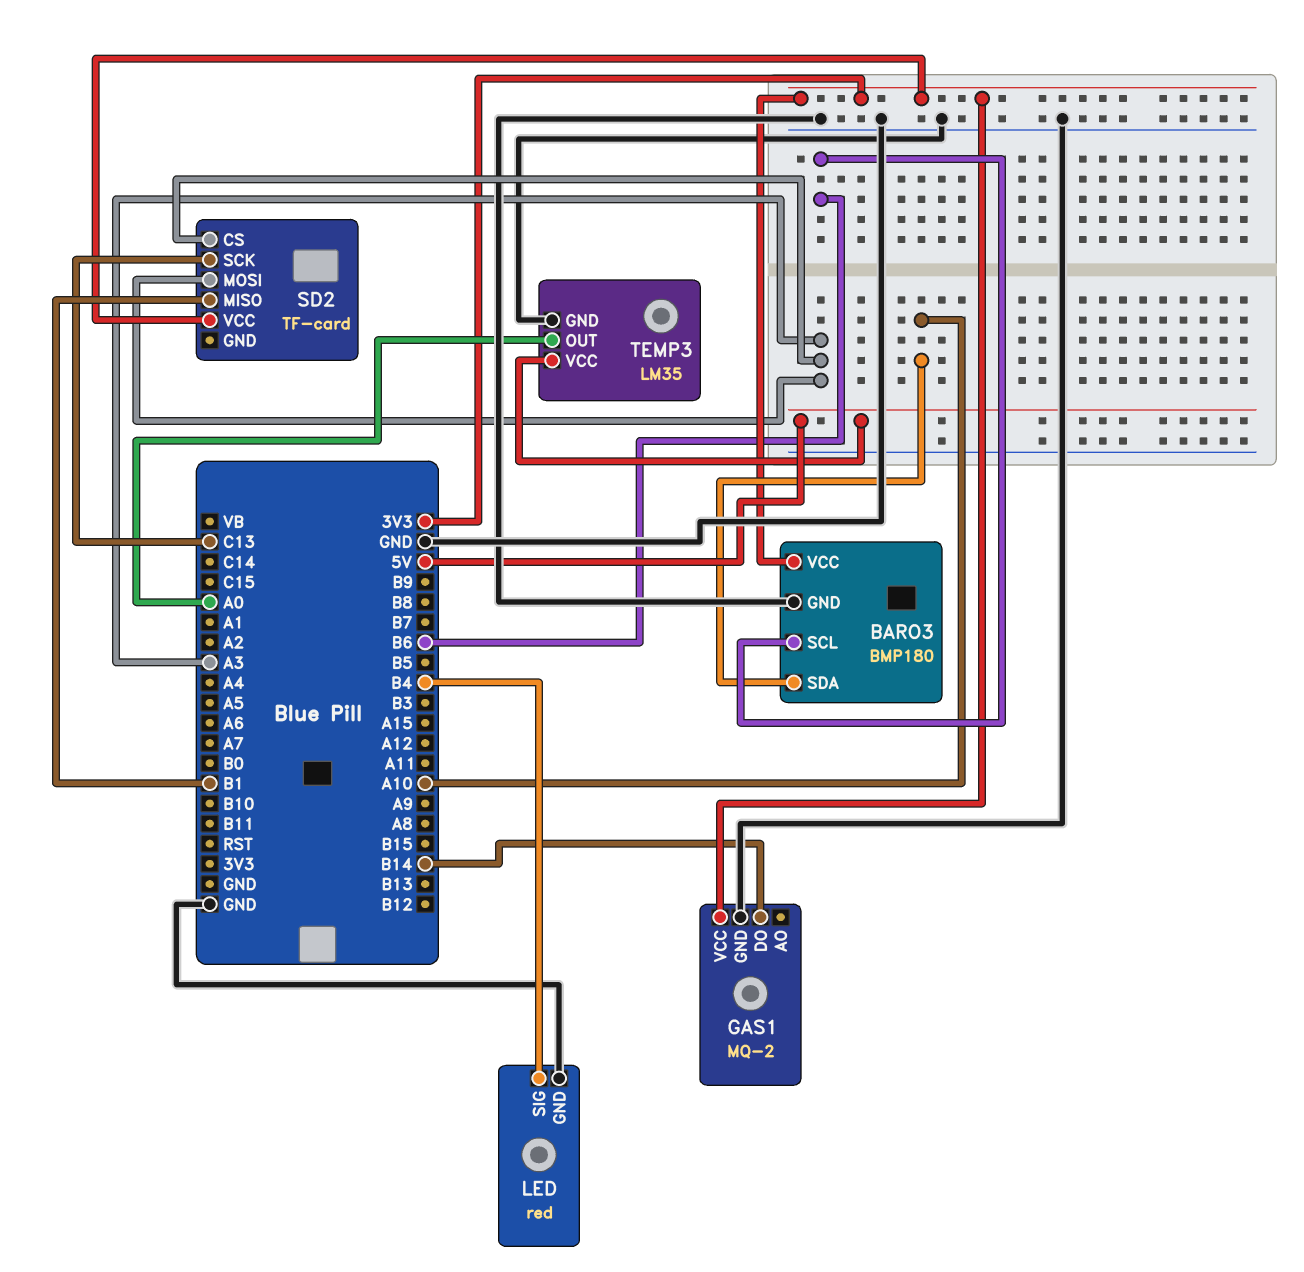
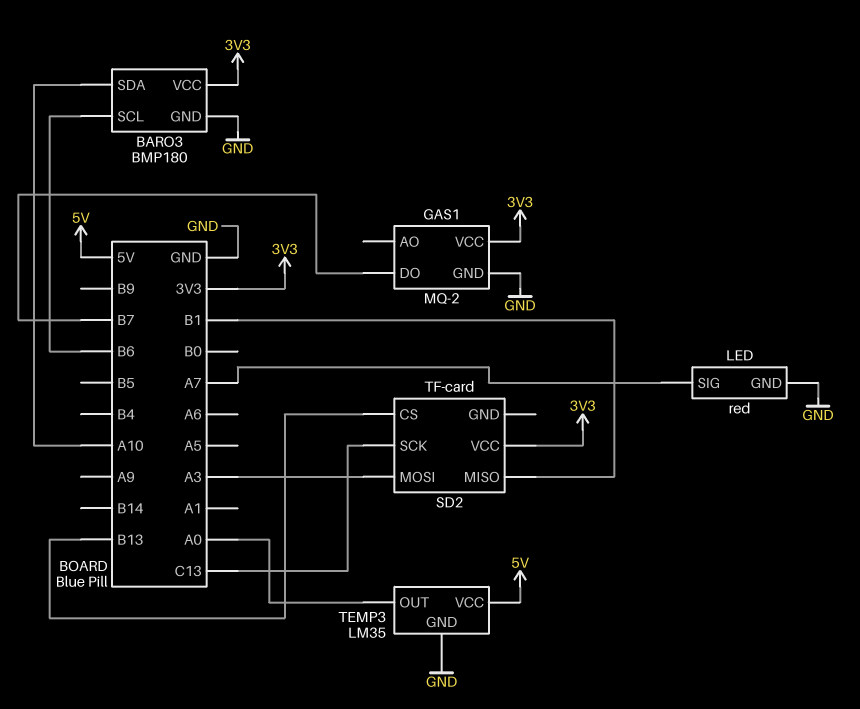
GAS1 pin DO: B14 -> B7
LED pin SIG: B4 -> A7
SD2 pin CS: A3 -> B13

